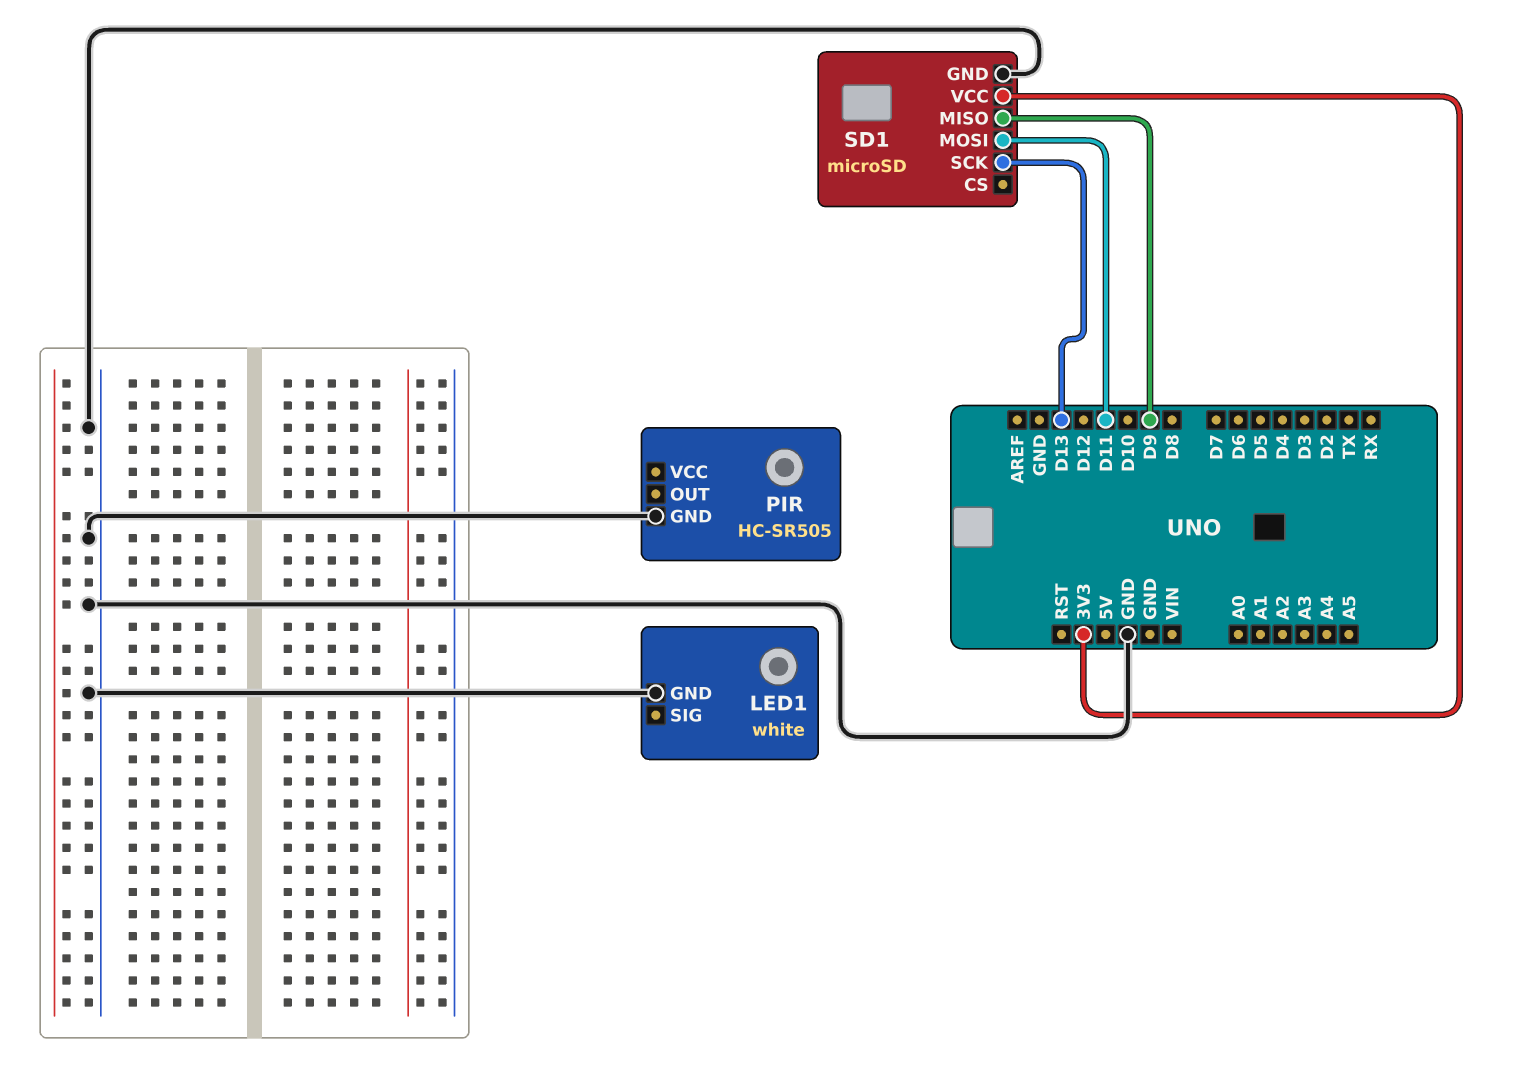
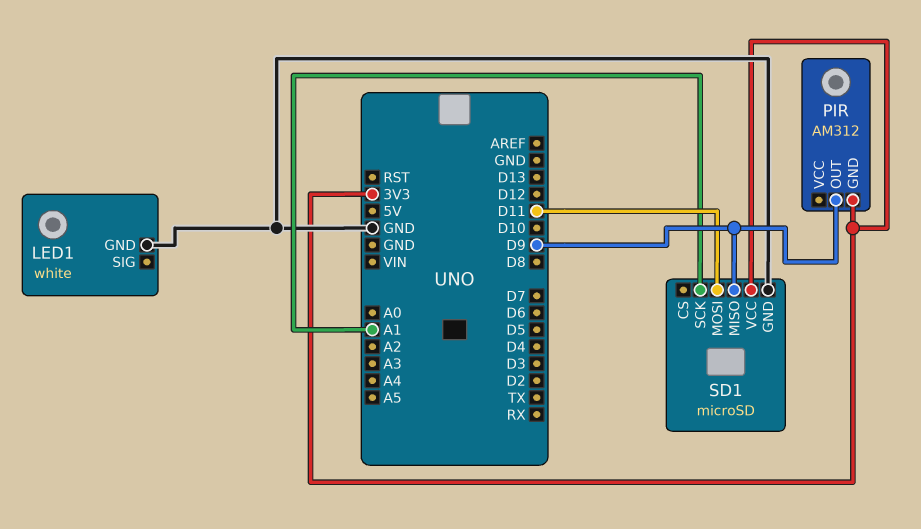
PIR: HC-SR505 -> AM312
PIR pin GND: GND -> 3V3
PIR pin OUT: none -> D9
SD1 pin SCK: D13 -> A1

